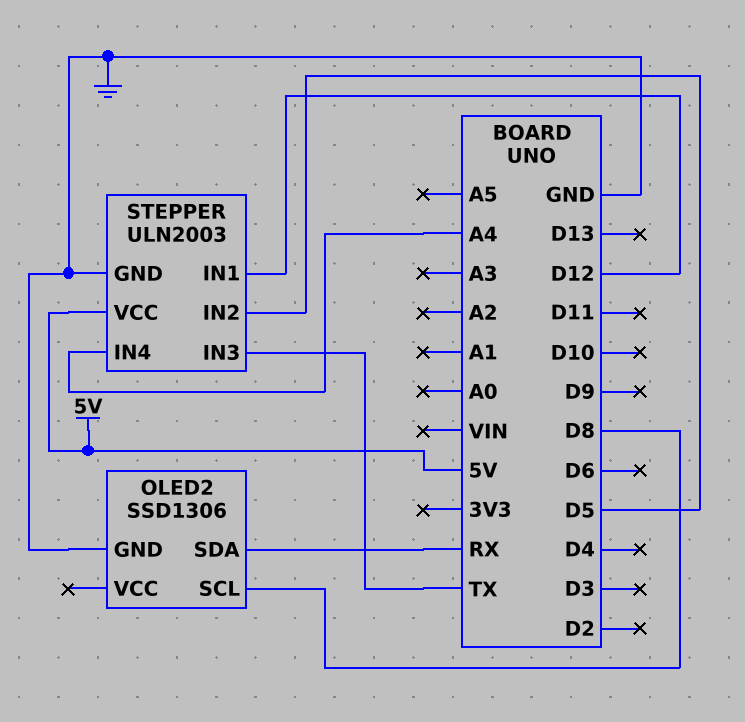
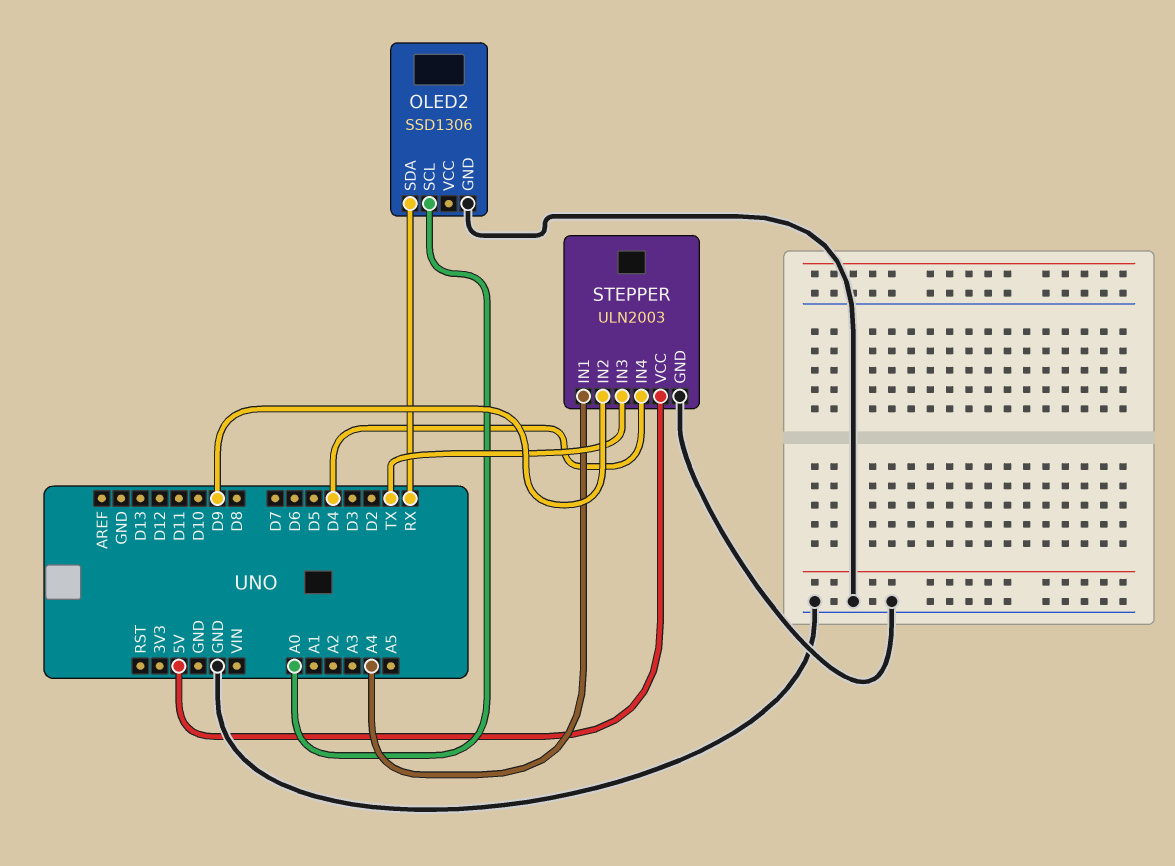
OLED2 pin SCL: D8 -> A0
STEPPER pin IN1: D12 -> A4
STEPPER pin IN2: D5 -> D9
STEPPER pin IN4: A4 -> D4

